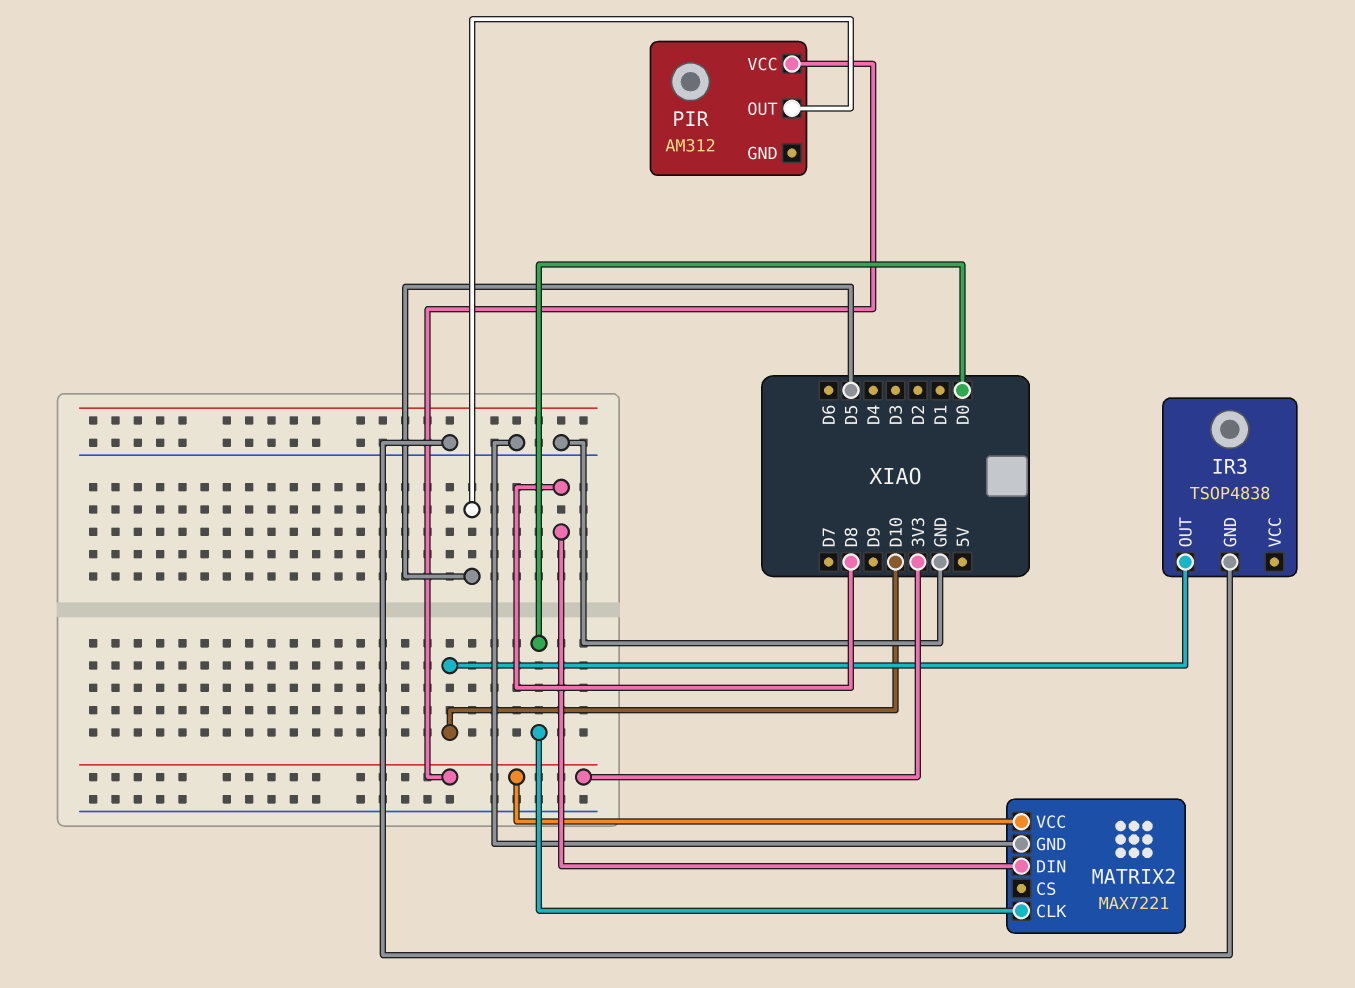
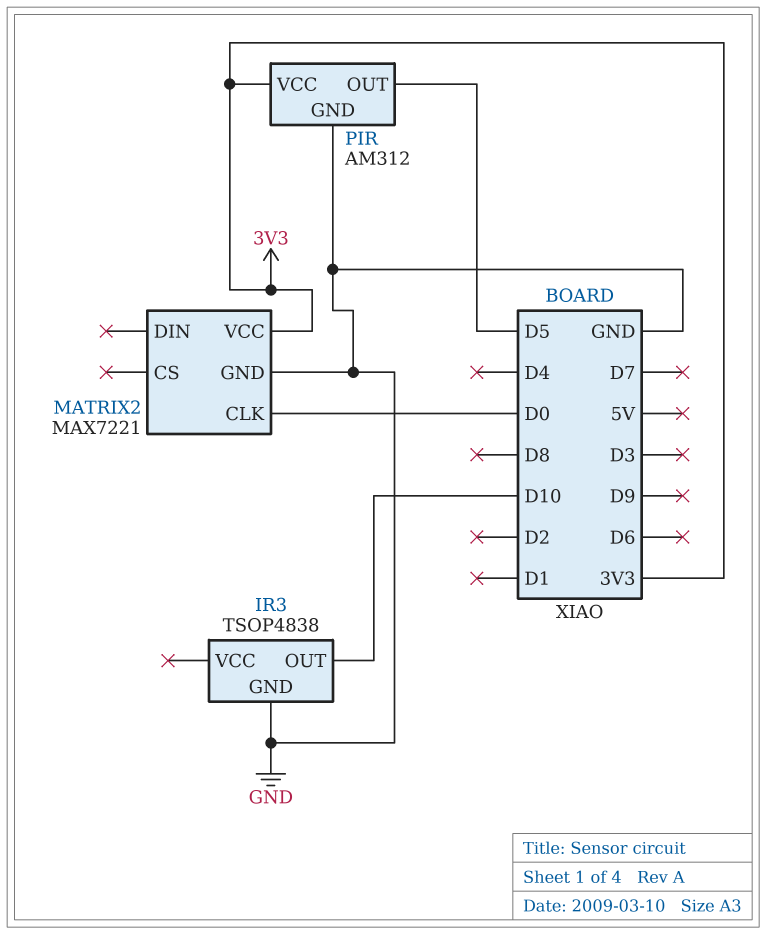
MATRIX2 pin DIN: D8 -> none
PIR pin GND: none -> GND

